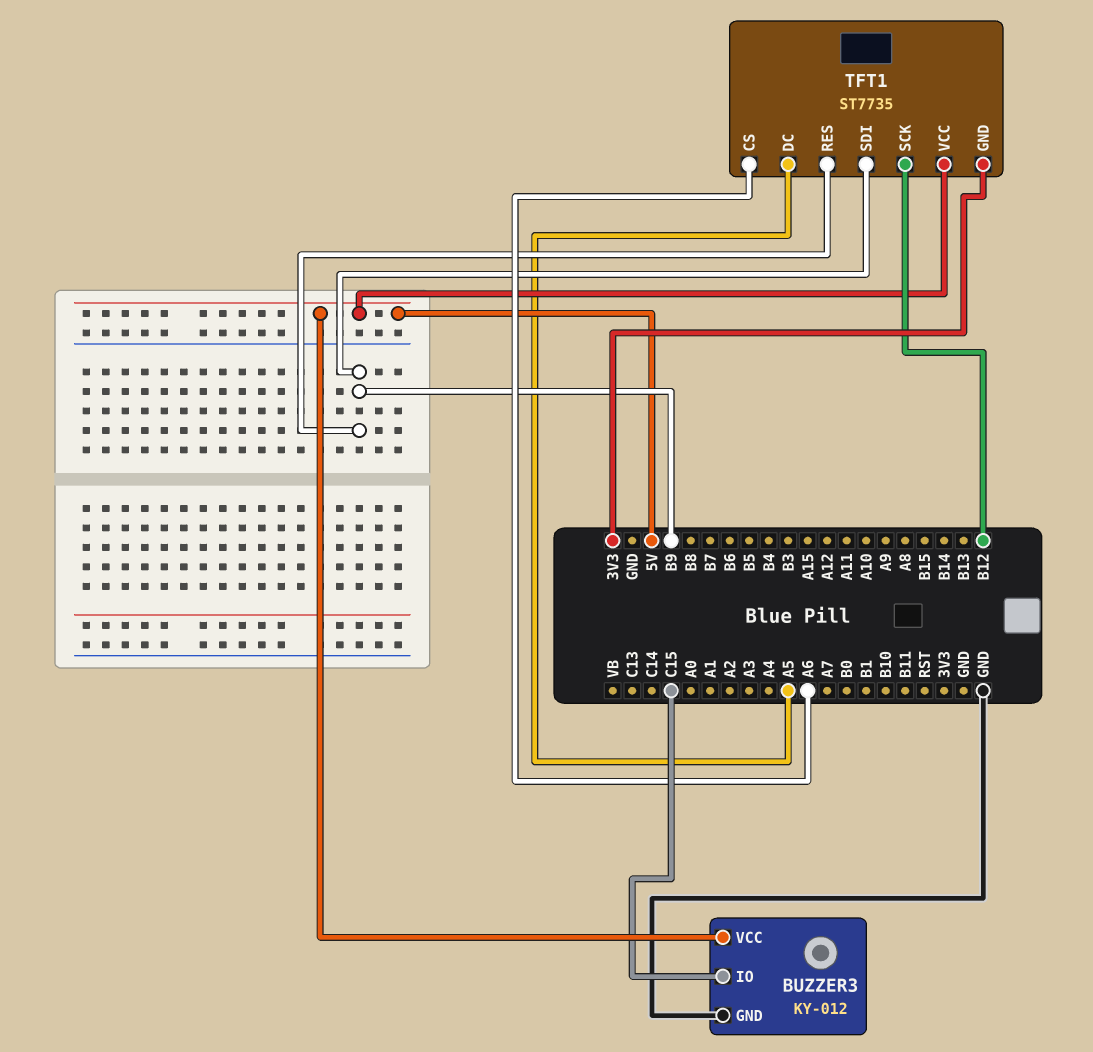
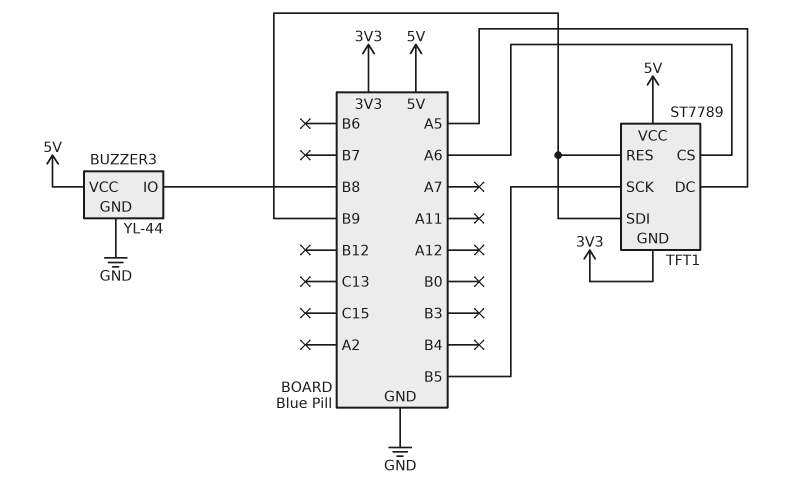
BUZZER3: KY-012 -> YL-44
BUZZER3 pin IO: C15 -> B8
TFT1: ST7735 -> ST7789
TFT1 pin SCK: B12 -> B5

